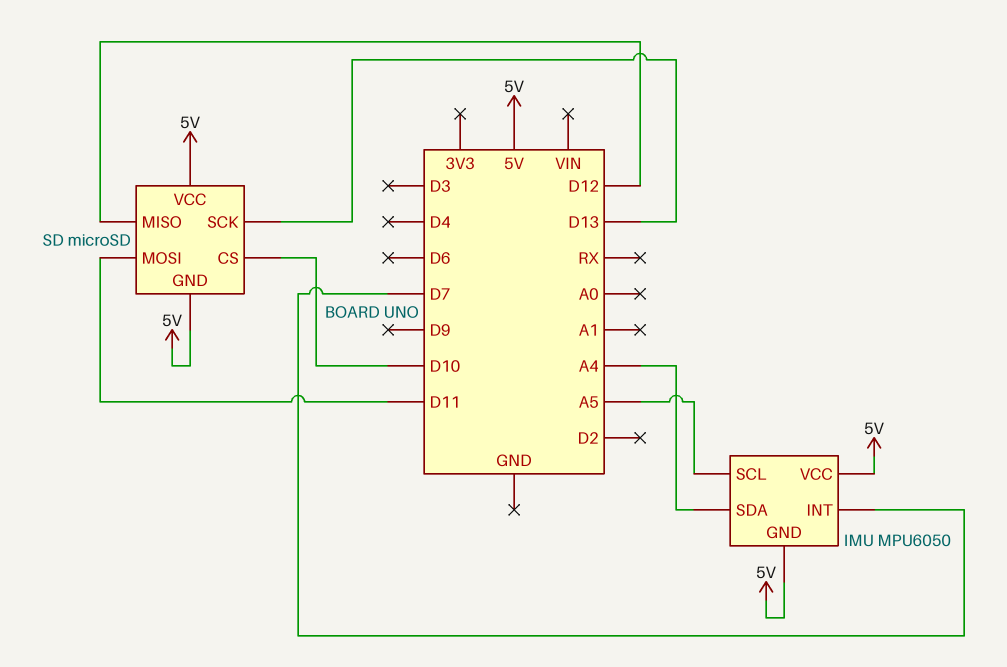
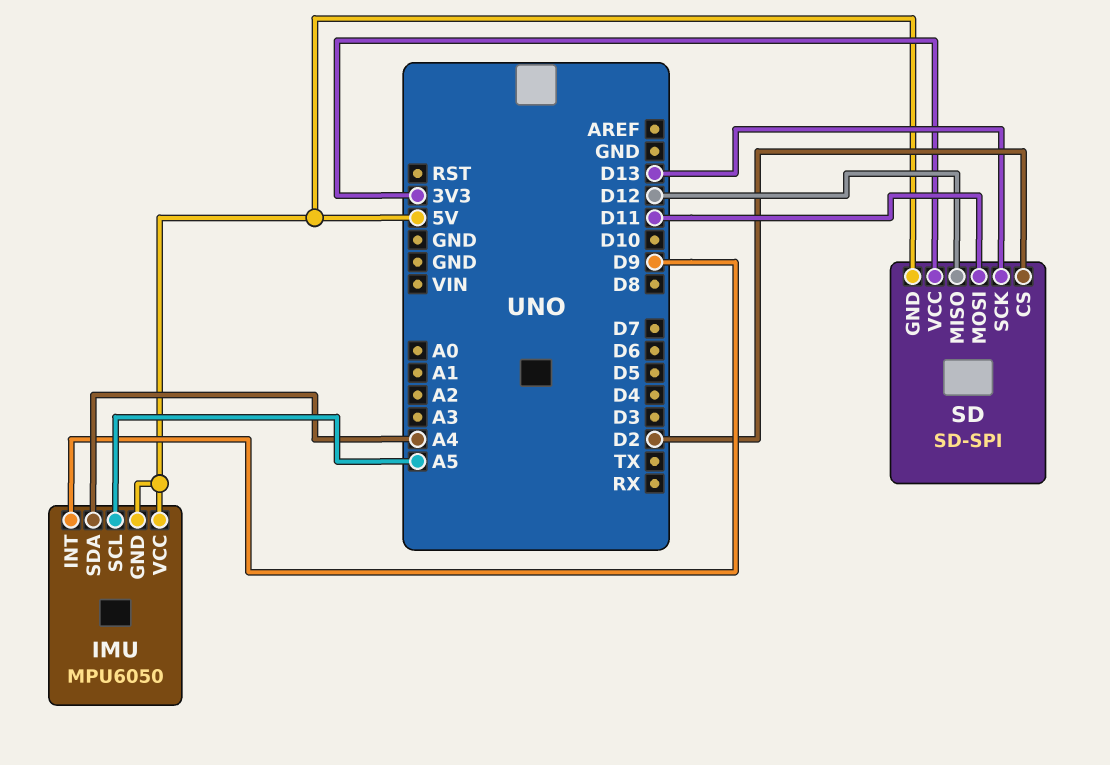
IMU pin INT: D7 -> D9
SD: microSD -> SD-SPI
SD pin CS: D10 -> D2
SD pin VCC: 5V -> 3V3

